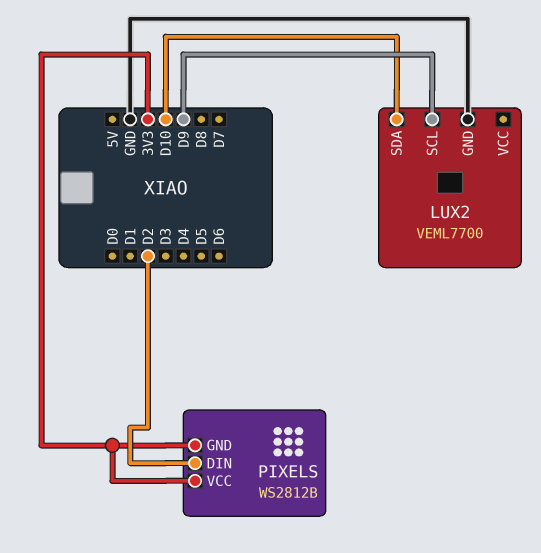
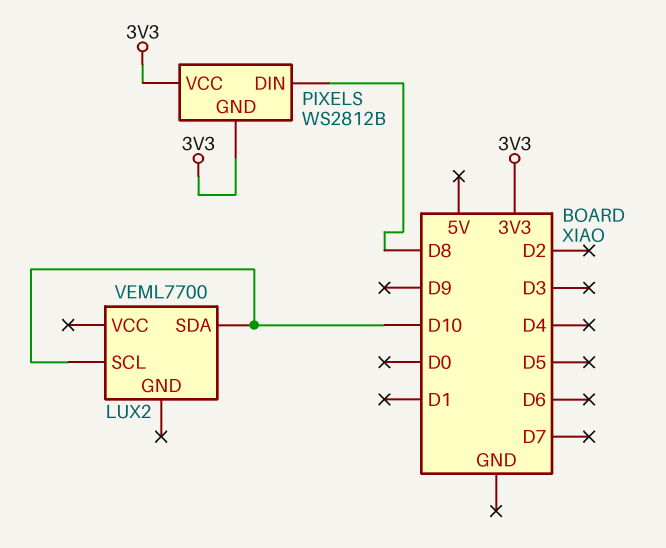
LUX2 pin GND: GND -> none
LUX2 pin SCL: D9 -> D10
PIXELS pin DIN: D2 -> D8

